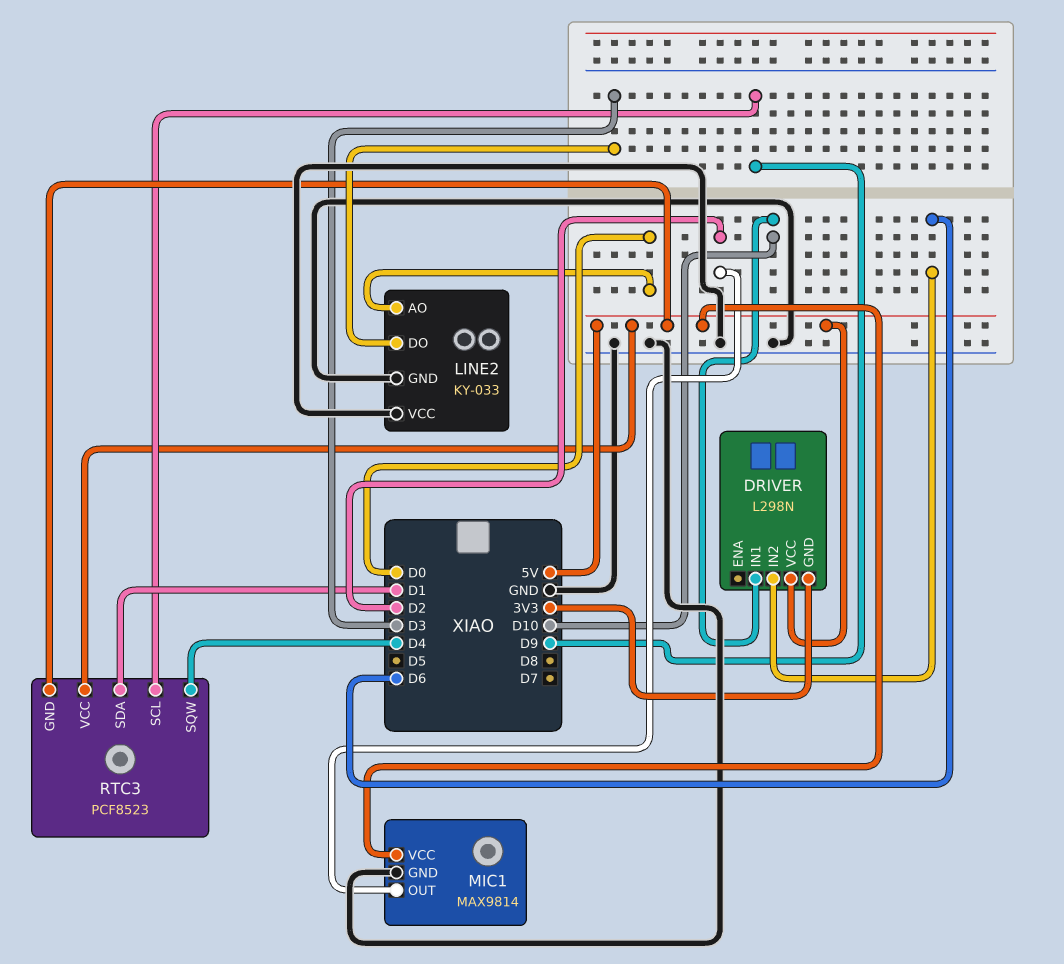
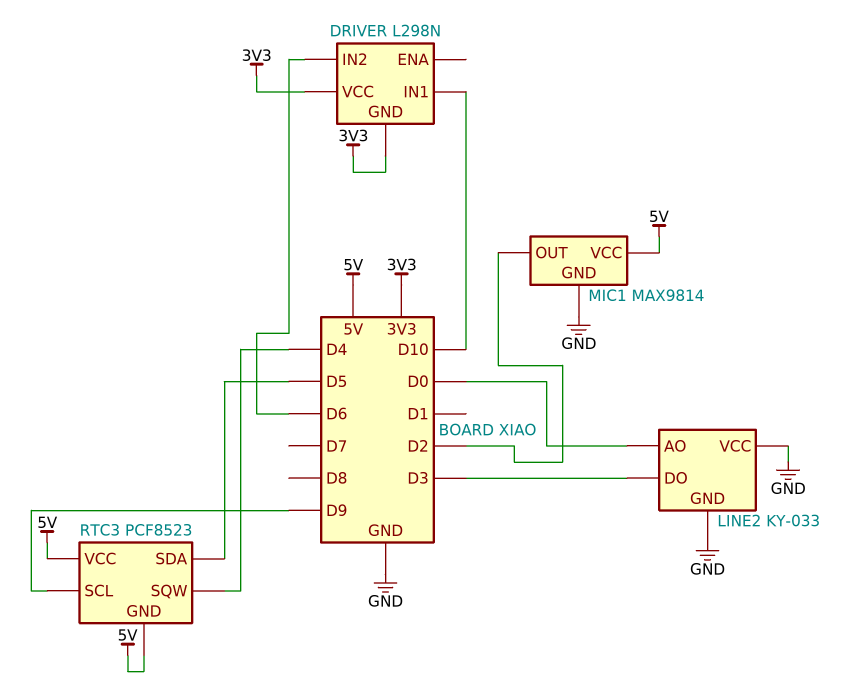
DRIVER pin VCC: 5V -> 3V3
RTC3 pin SDA: D1 -> D5

